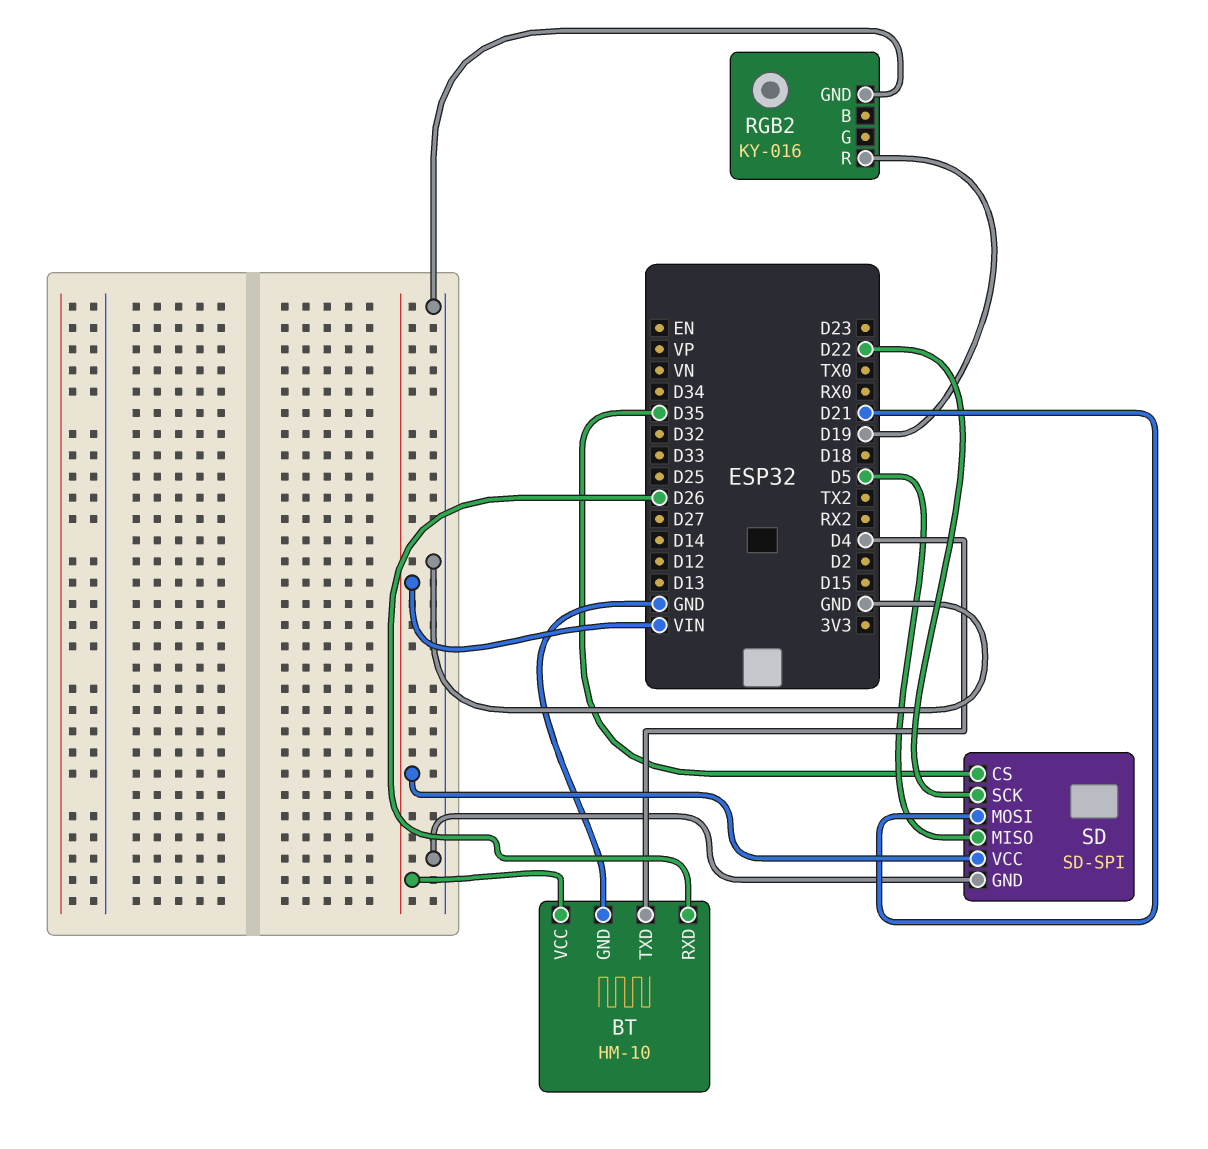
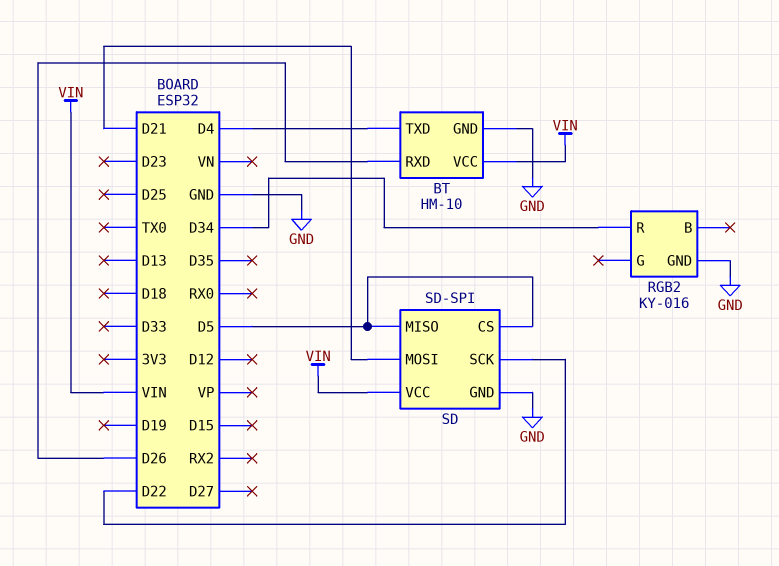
RGB2 pin R: D19 -> D34
SD pin CS: D35 -> D5

